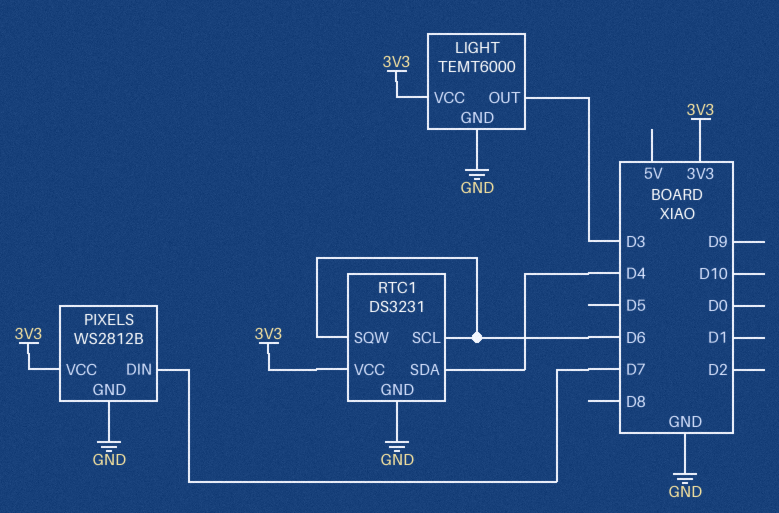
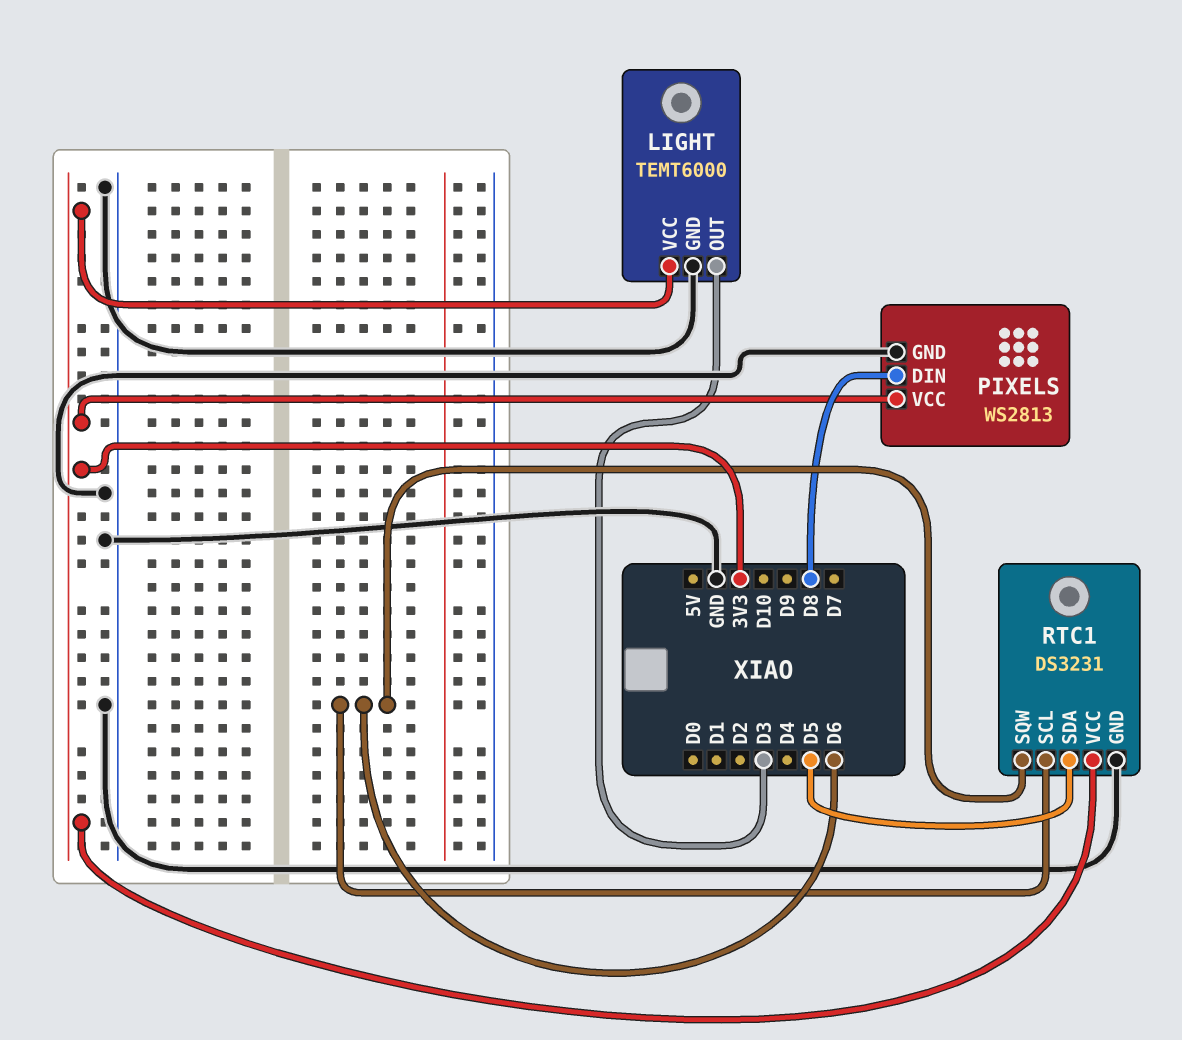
PIXELS: WS2812B -> WS2813
PIXELS pin DIN: D7 -> D8
RTC1 pin SDA: D4 -> D5

